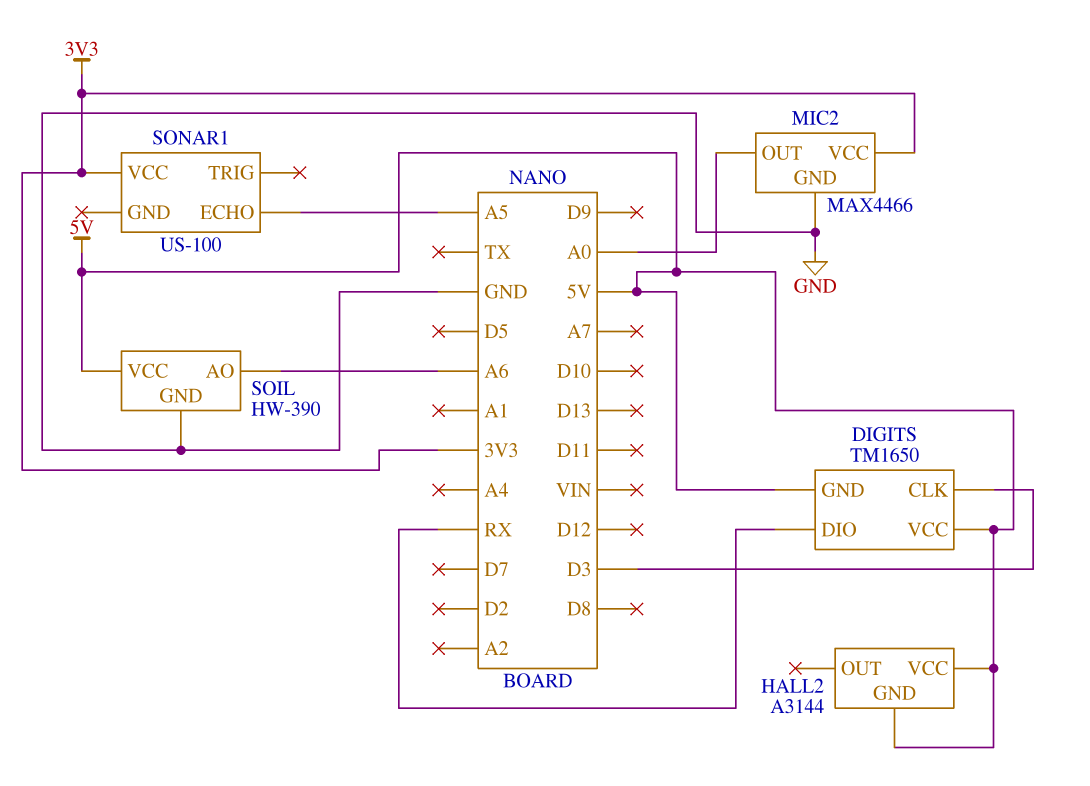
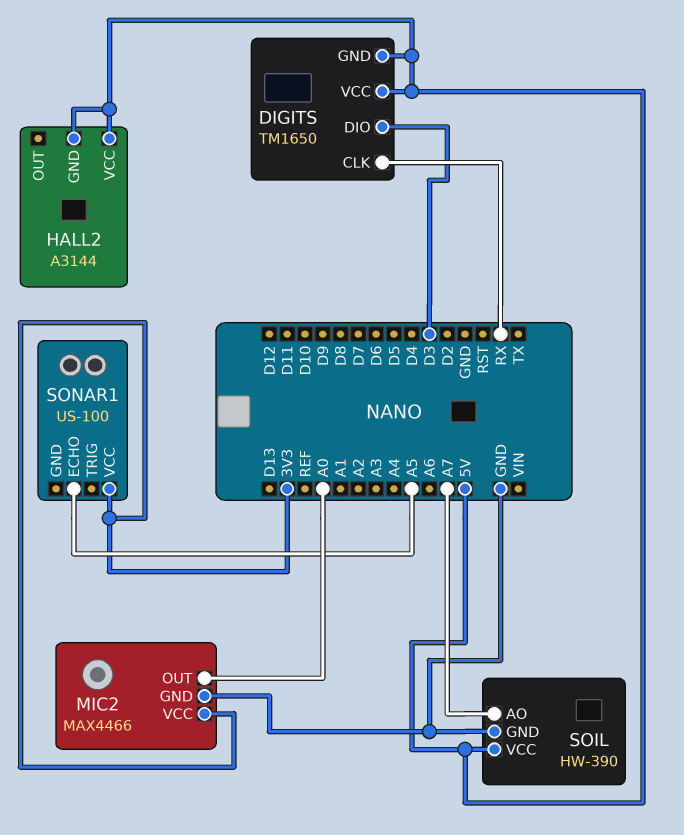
DIGITS pin CLK: D3 -> RX
DIGITS pin DIO: RX -> D3
SOIL pin AO: A6 -> A7

